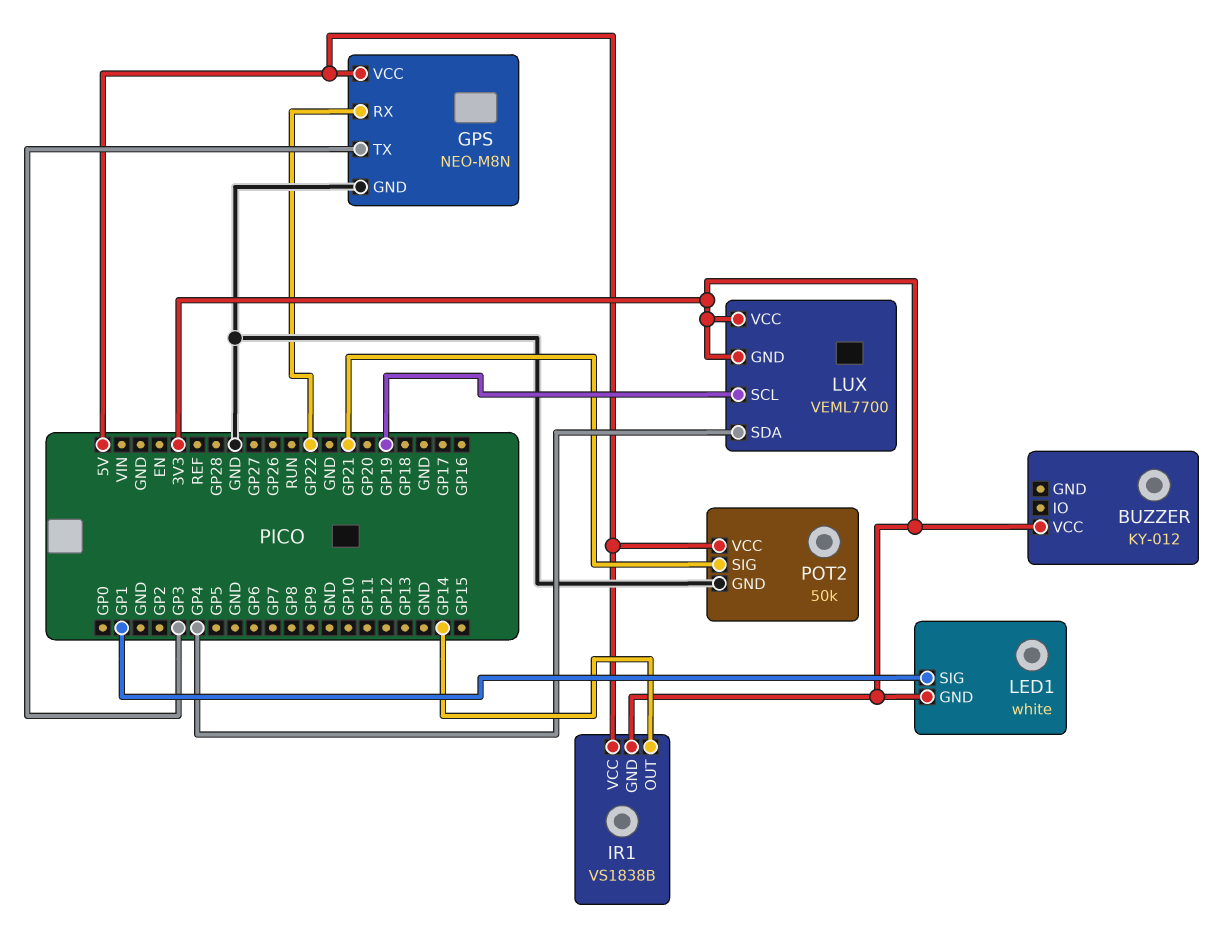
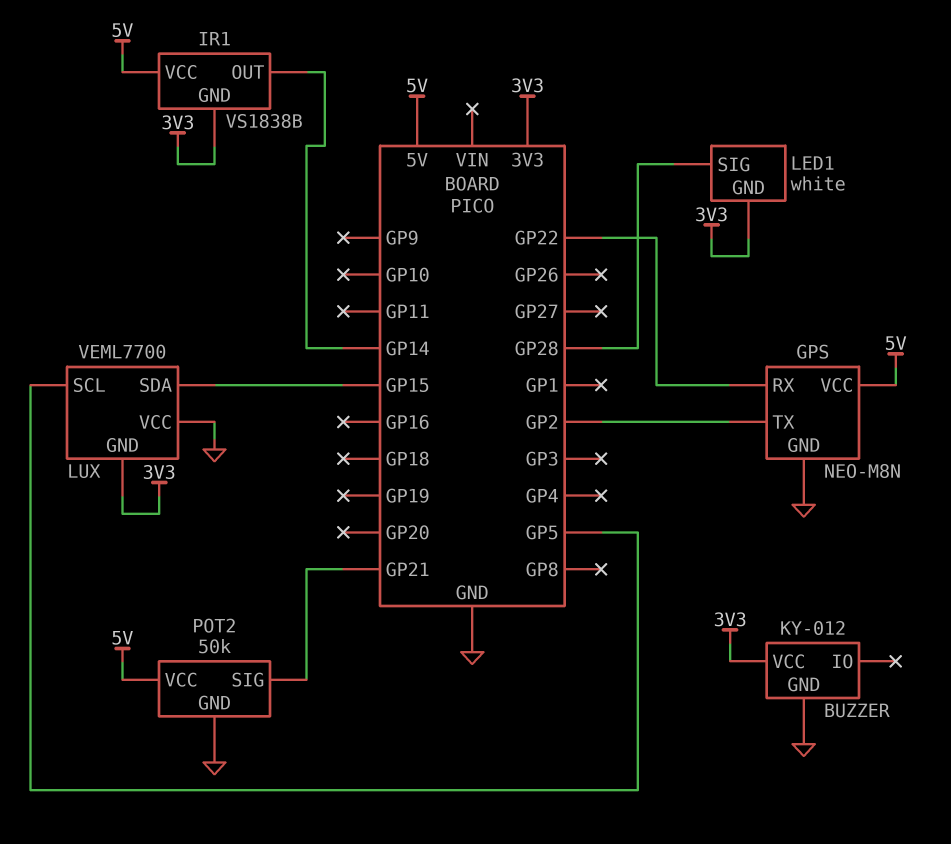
BUZZER pin GND: none -> GND
GPS pin TX: GP3 -> GP2
LED1 pin SIG: GP1 -> GP28
LUX pin SCL: GP19 -> GP5
LUX pin SDA: GP4 -> GP15
LUX pin VCC: 3V3 -> GND

